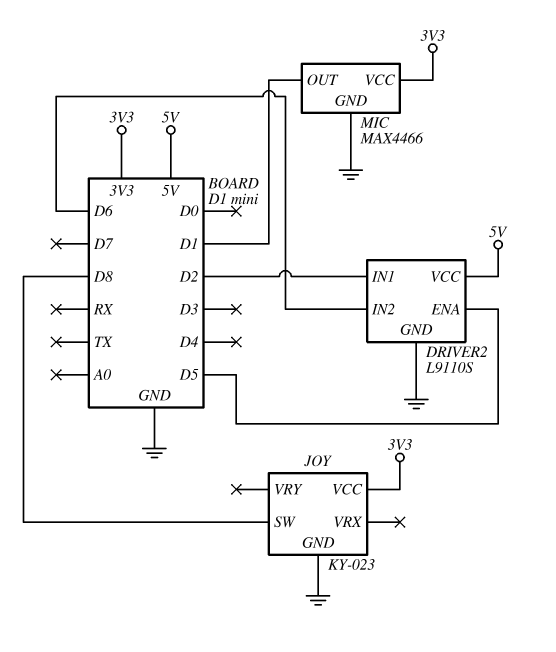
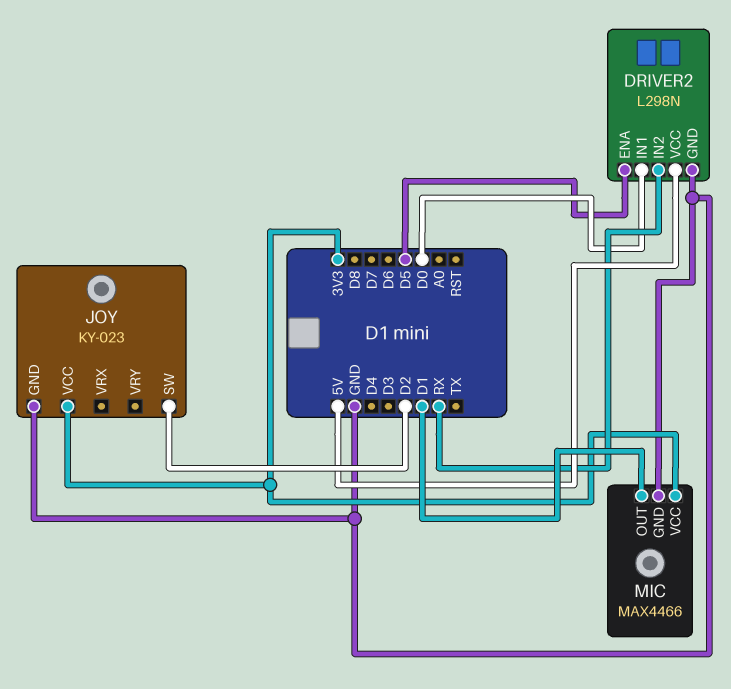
DRIVER2: L9110S -> L298N
DRIVER2 pin IN1: D2 -> D0
DRIVER2 pin IN2: D6 -> RX
JOY pin SW: D8 -> D2

